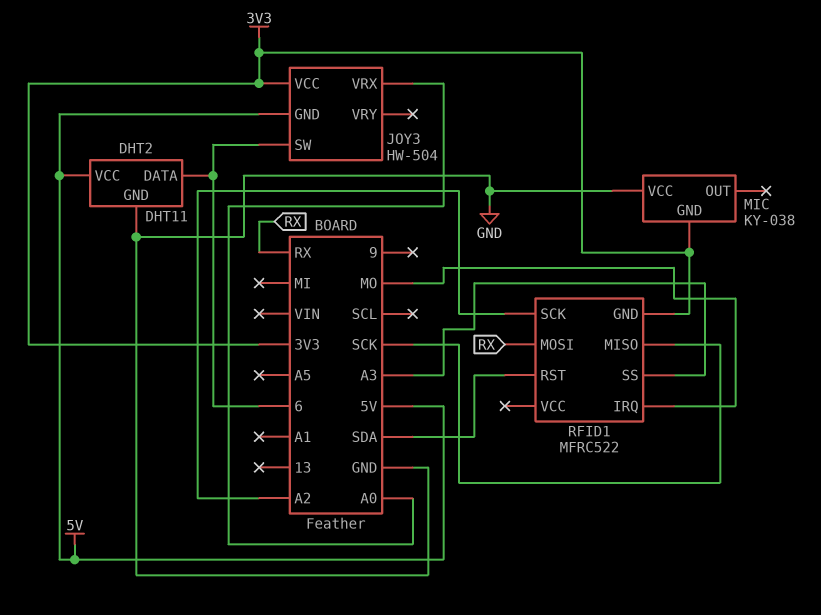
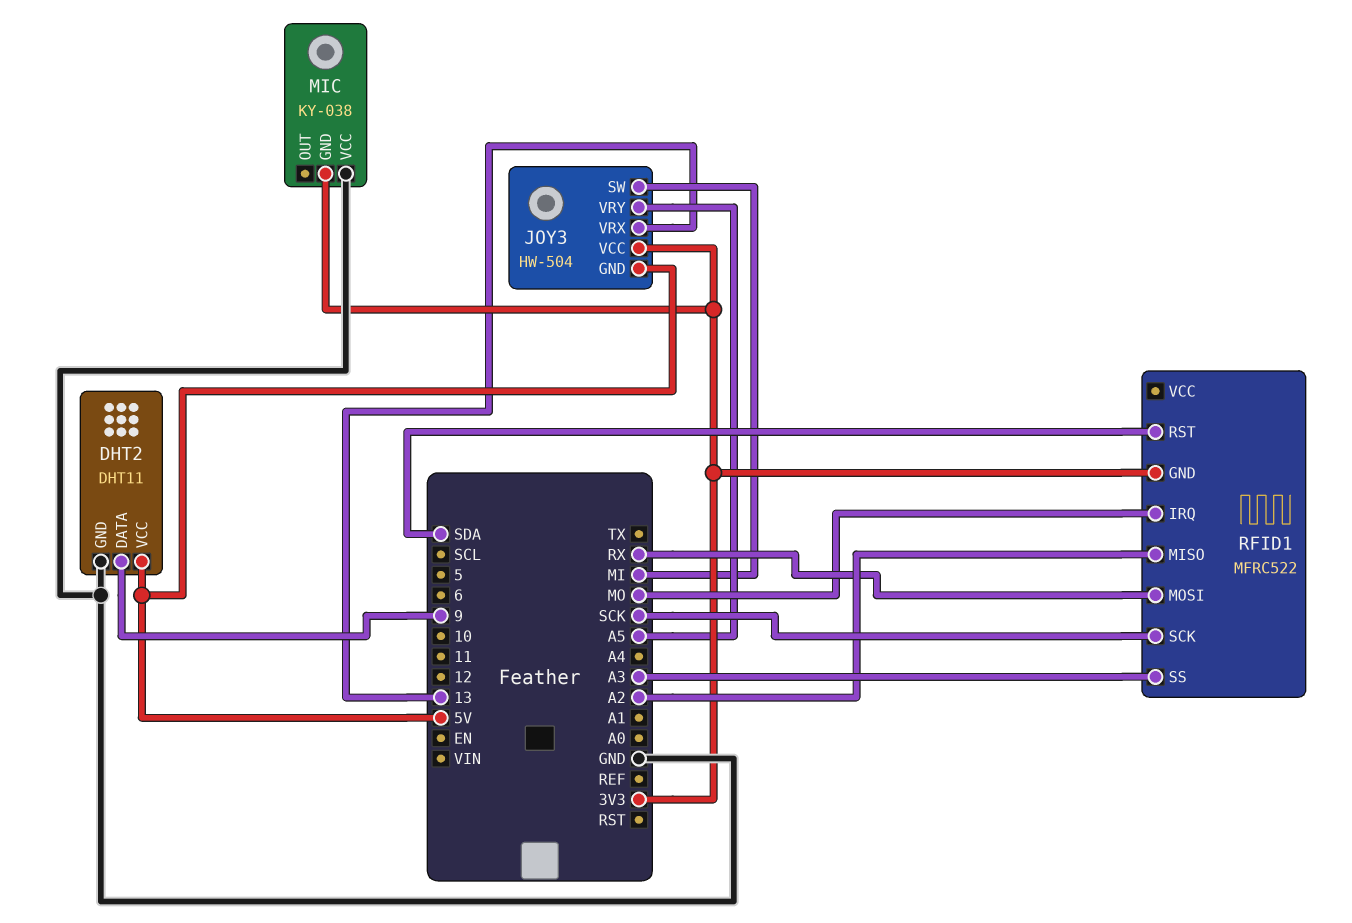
DHT2 pin DATA: 6 -> 9
JOY3 pin SW: 6 -> MI
JOY3 pin VRX: A0 -> 13
JOY3 pin VRY: none -> A5
RFID1 pin MISO: SCK -> A2
RFID1 pin SCK: A2 -> SCK

